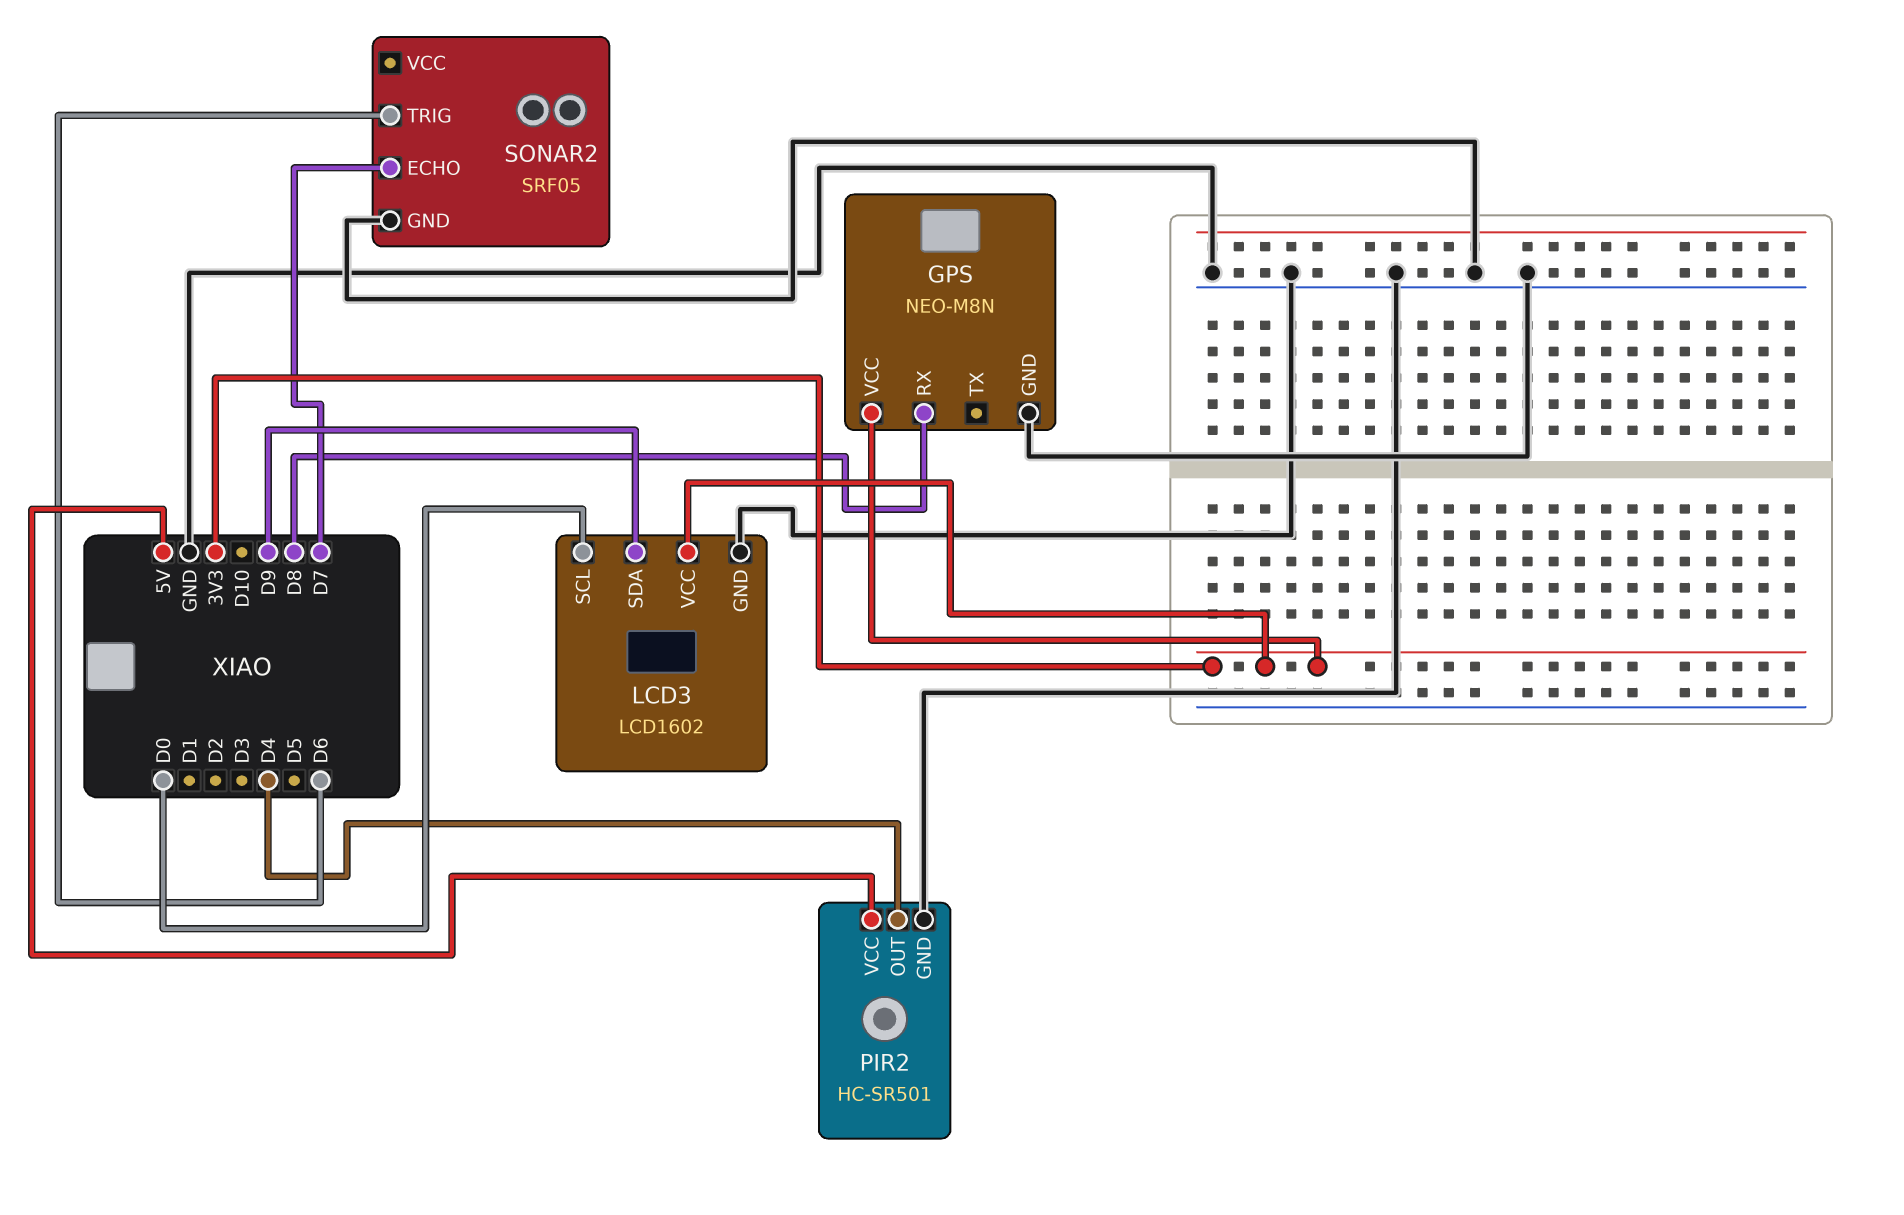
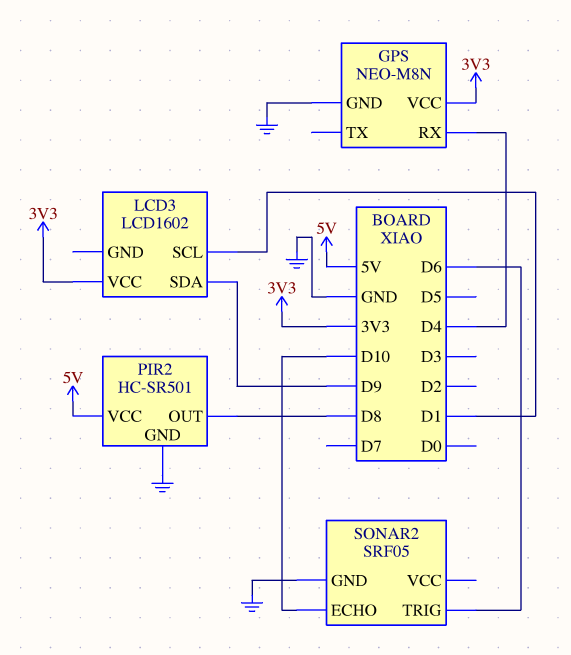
GPS pin RX: D8 -> D4
LCD3 pin GND: GND -> none
LCD3 pin SCL: D0 -> D1
PIR2 pin OUT: D4 -> D8
SONAR2 pin ECHO: D7 -> D10

